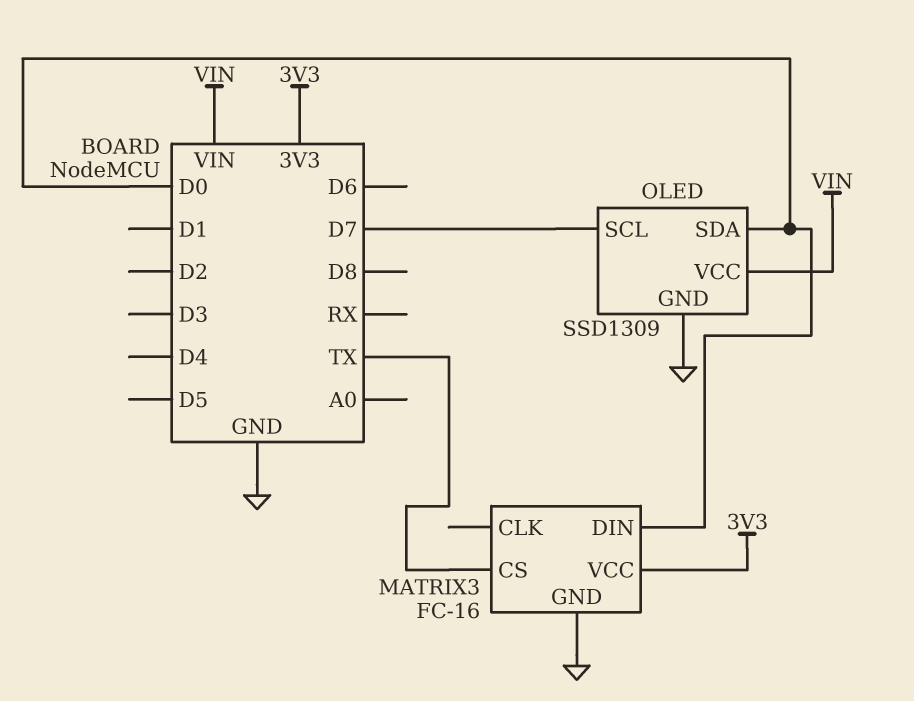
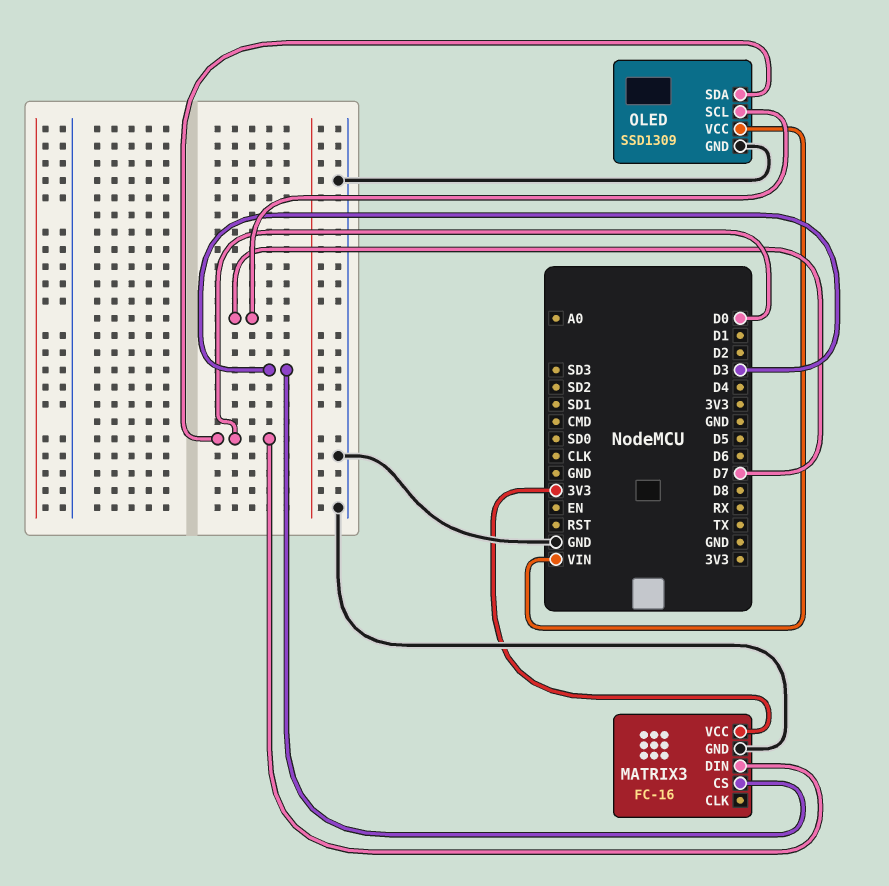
MATRIX3 pin CS: TX -> D3

